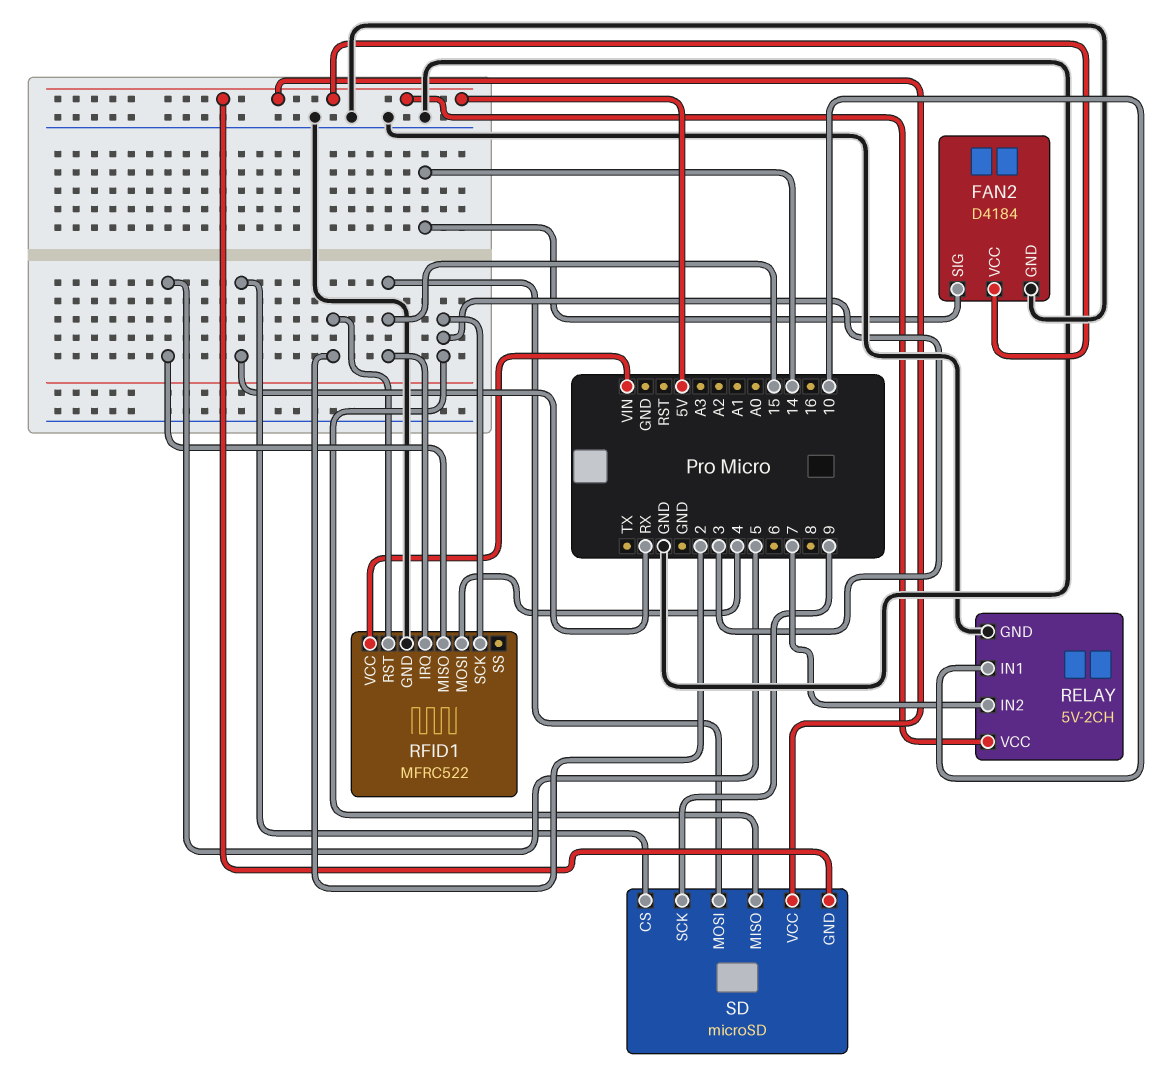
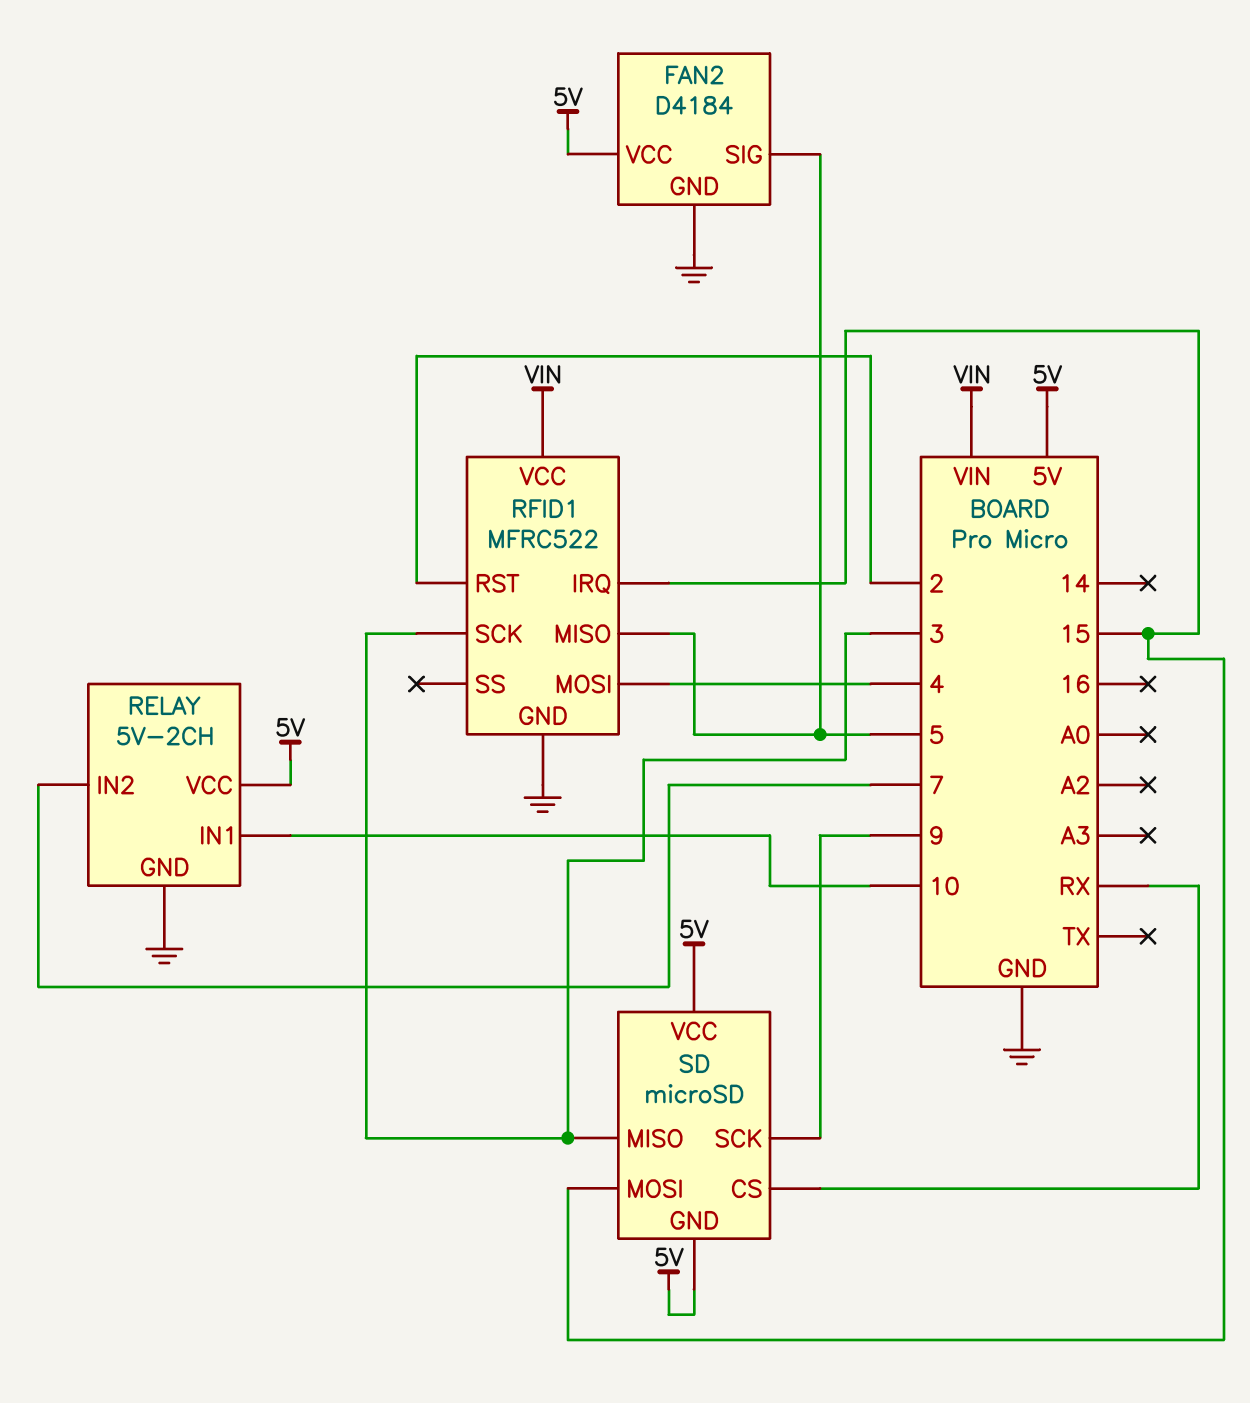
FAN2 pin SIG: 14 -> 5

